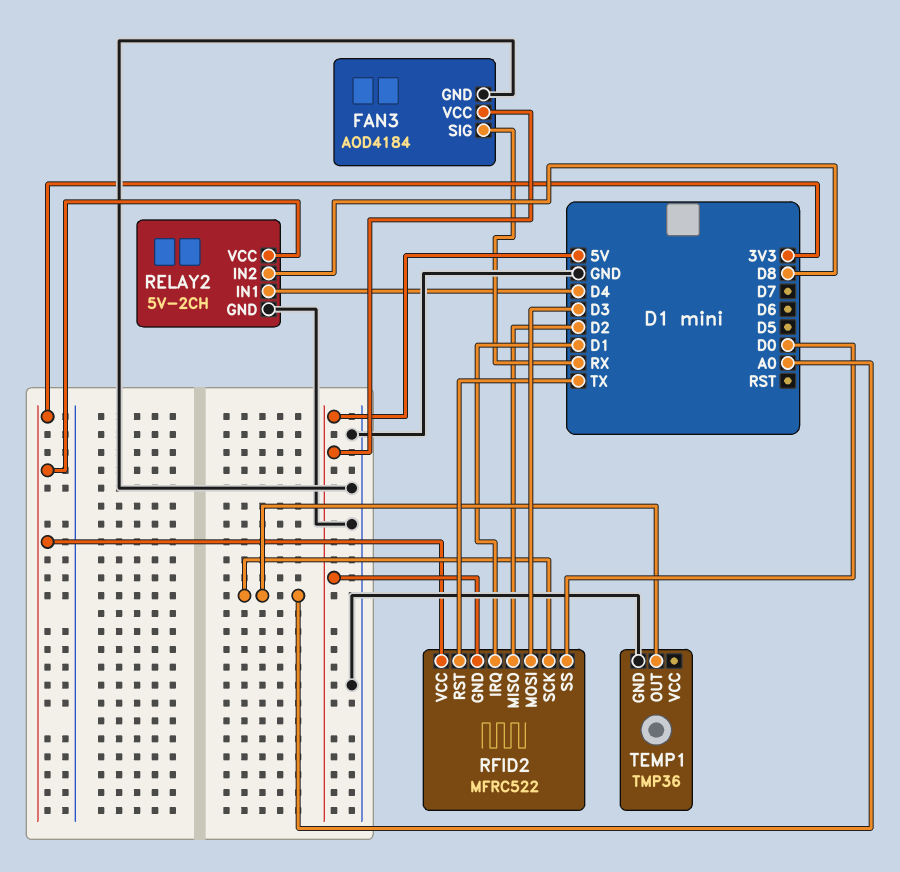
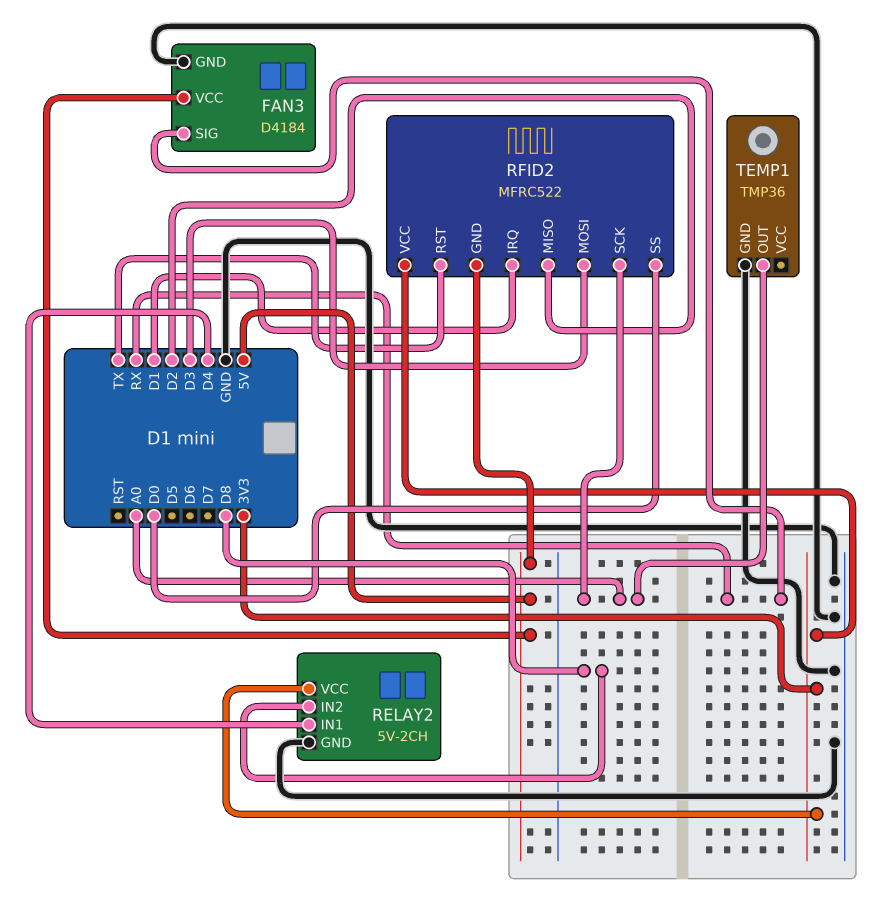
FAN3: AOD4184 -> D4184

